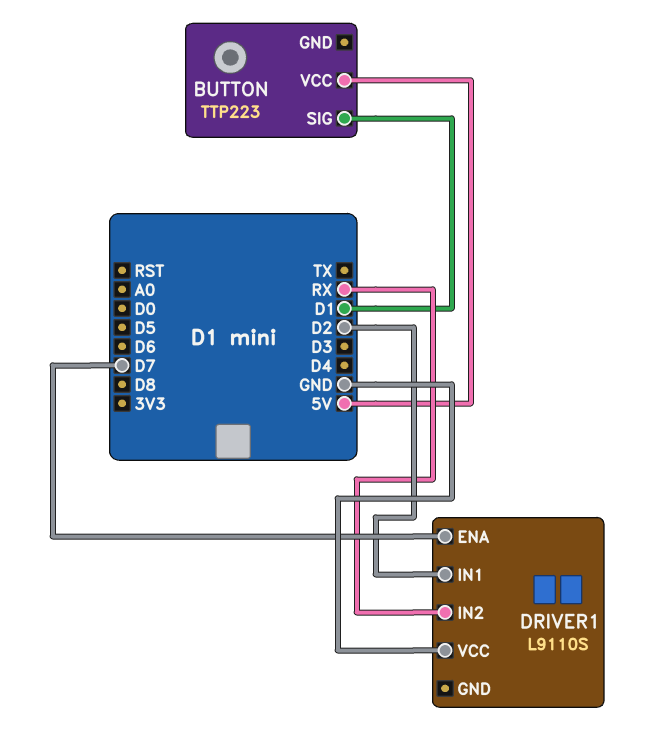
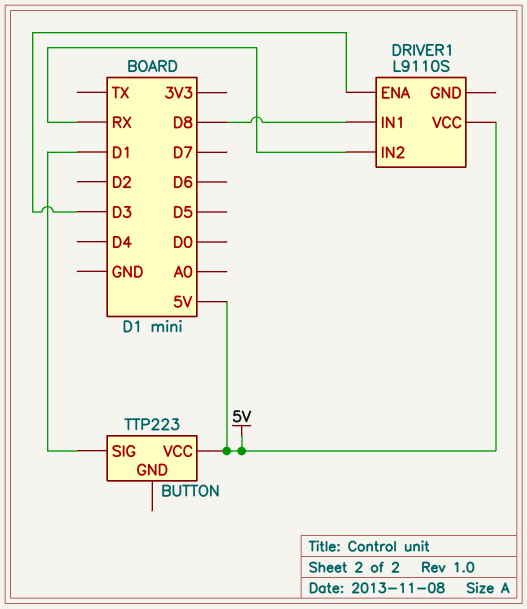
DRIVER1 pin ENA: D7 -> D3
DRIVER1 pin IN1: D2 -> D8
DRIVER1 pin VCC: GND -> 5V

